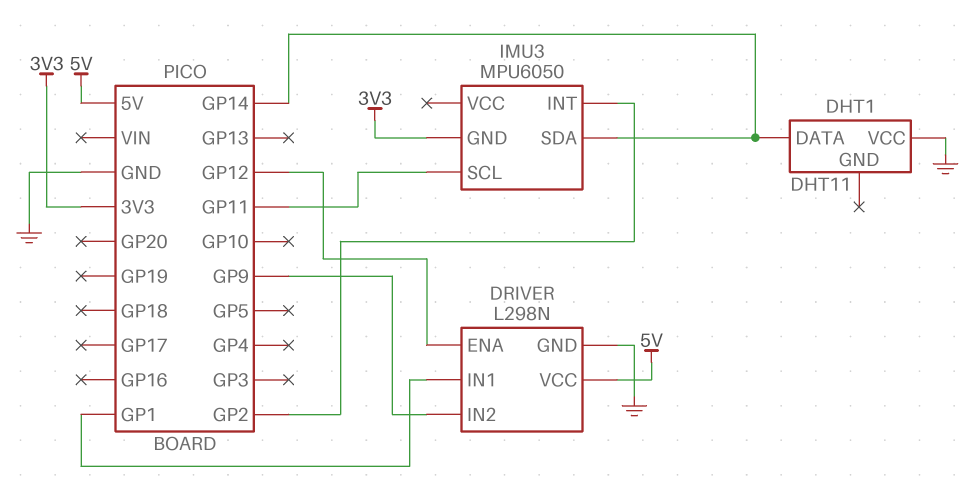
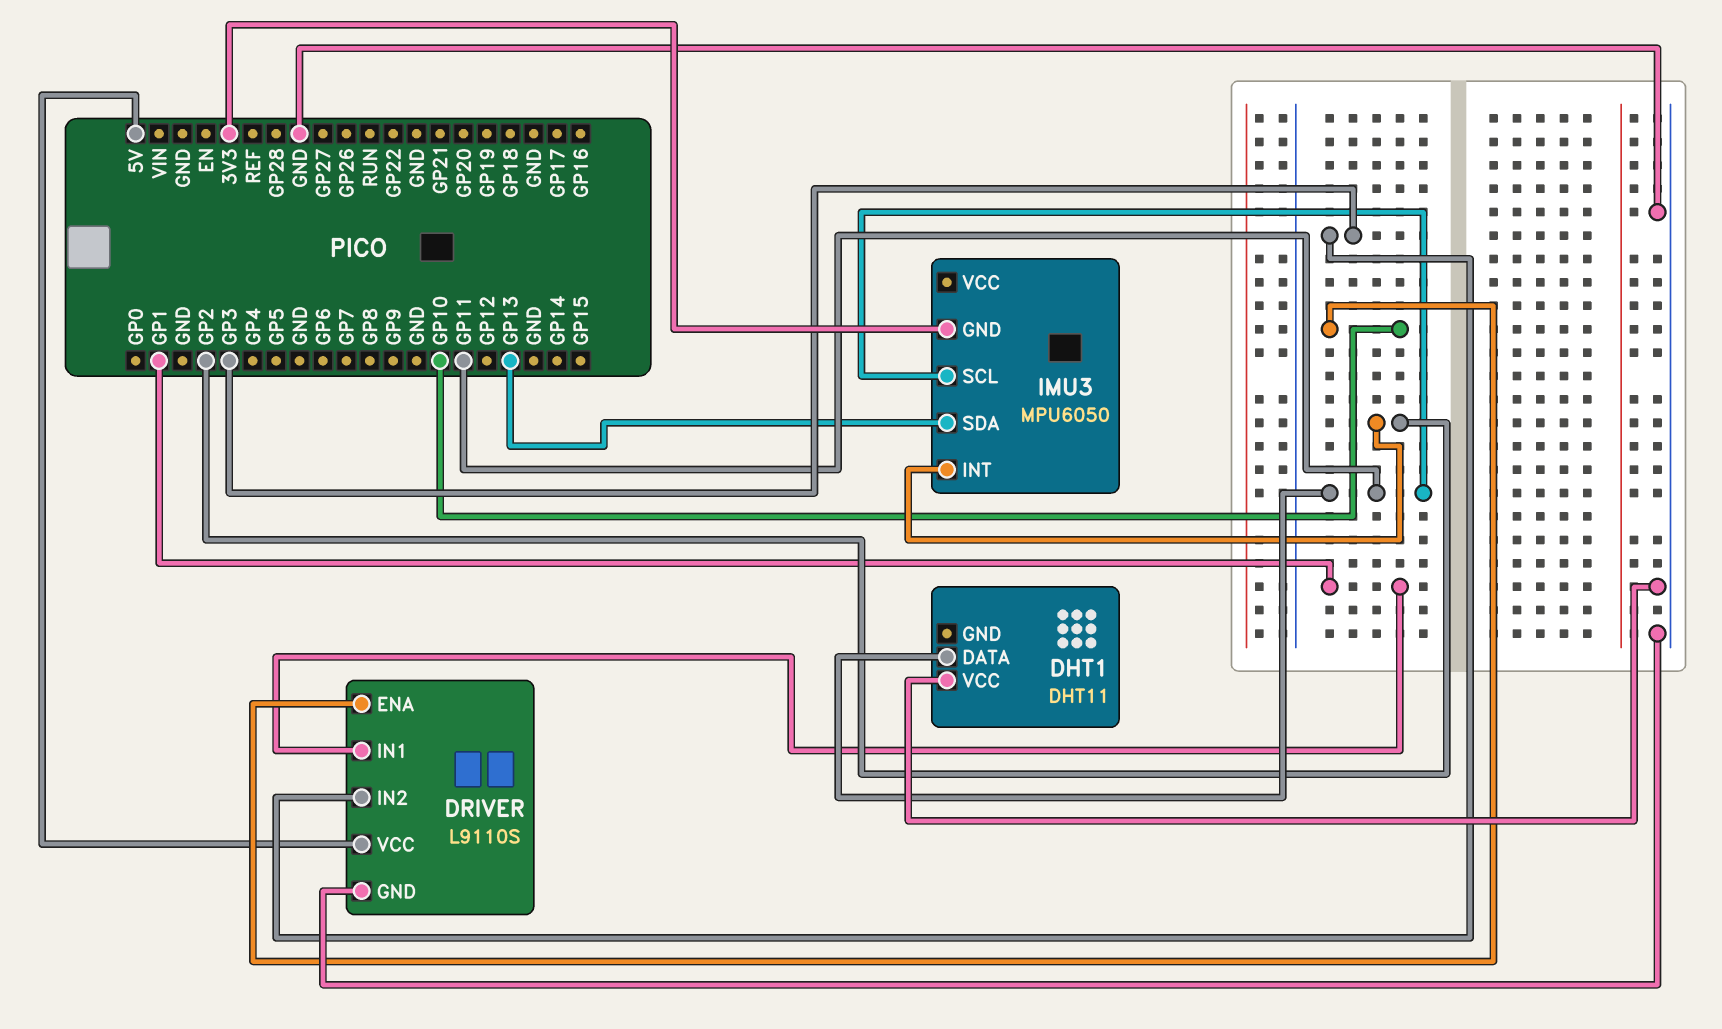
DHT1 pin DATA: GP14 -> GP11
DRIVER: L298N -> L9110S
DRIVER pin ENA: GP12 -> GP10
DRIVER pin IN2: GP9 -> GP3
IMU3 pin SDA: GP14 -> GP13

